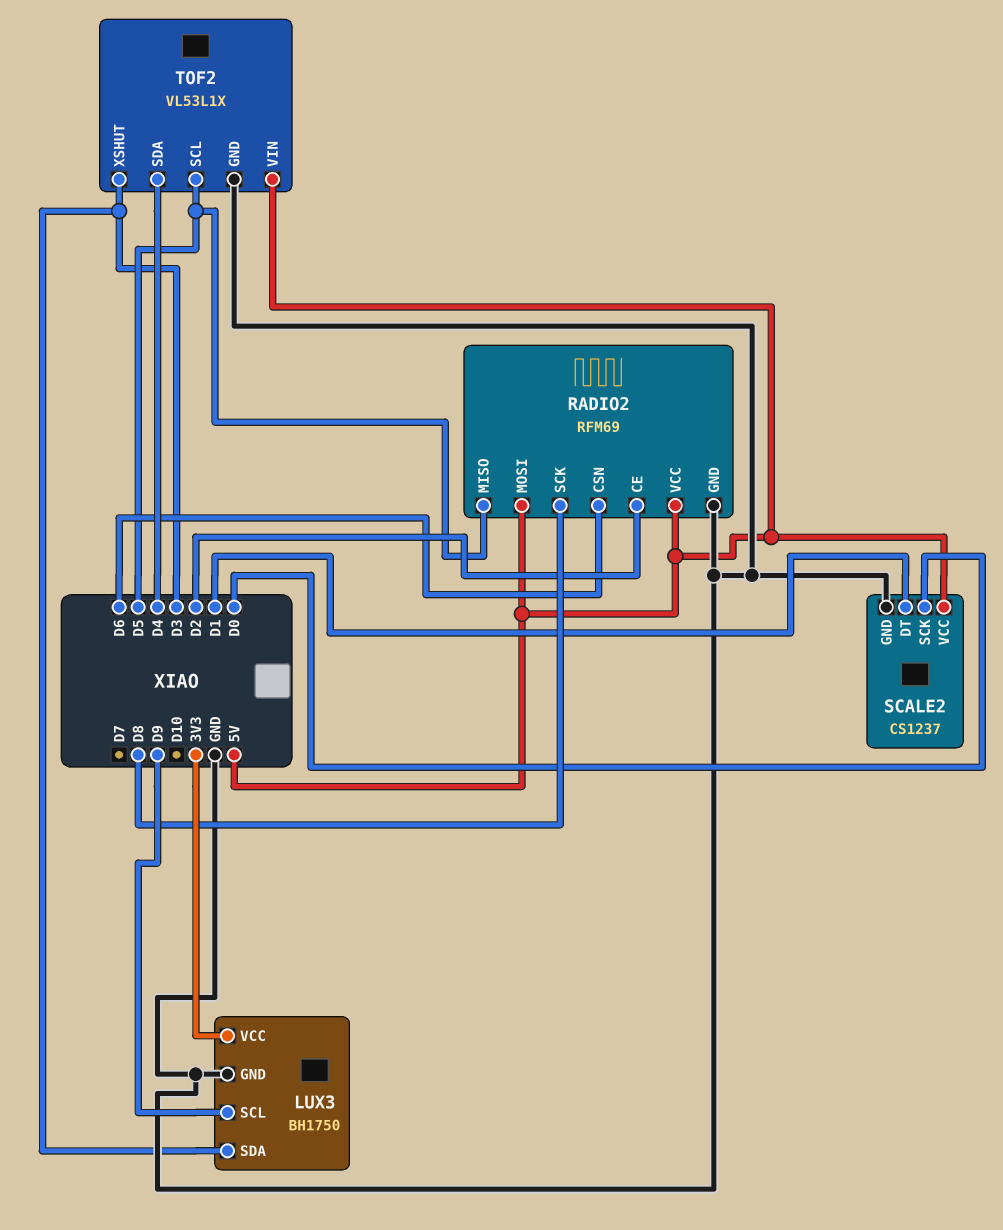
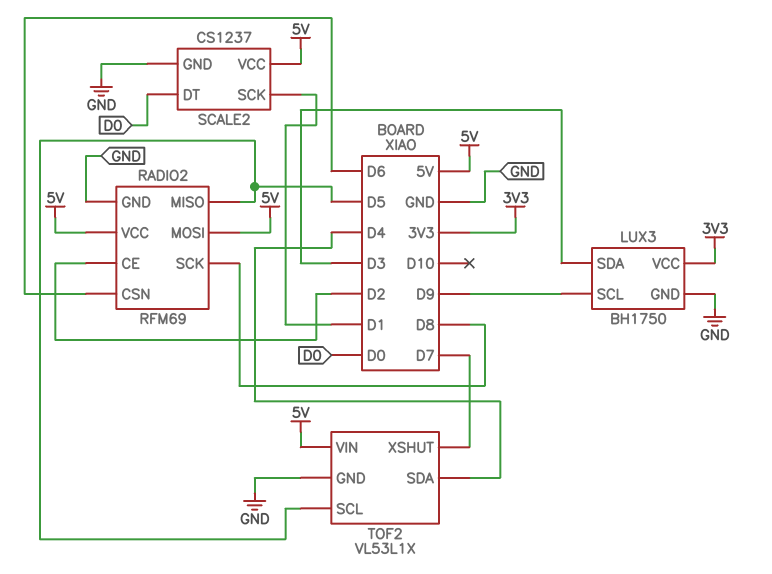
SCALE2 pin DT: D1 -> D0
SCALE2 pin SCK: D0 -> D1
TOF2 pin XSHUT: D3 -> D7

